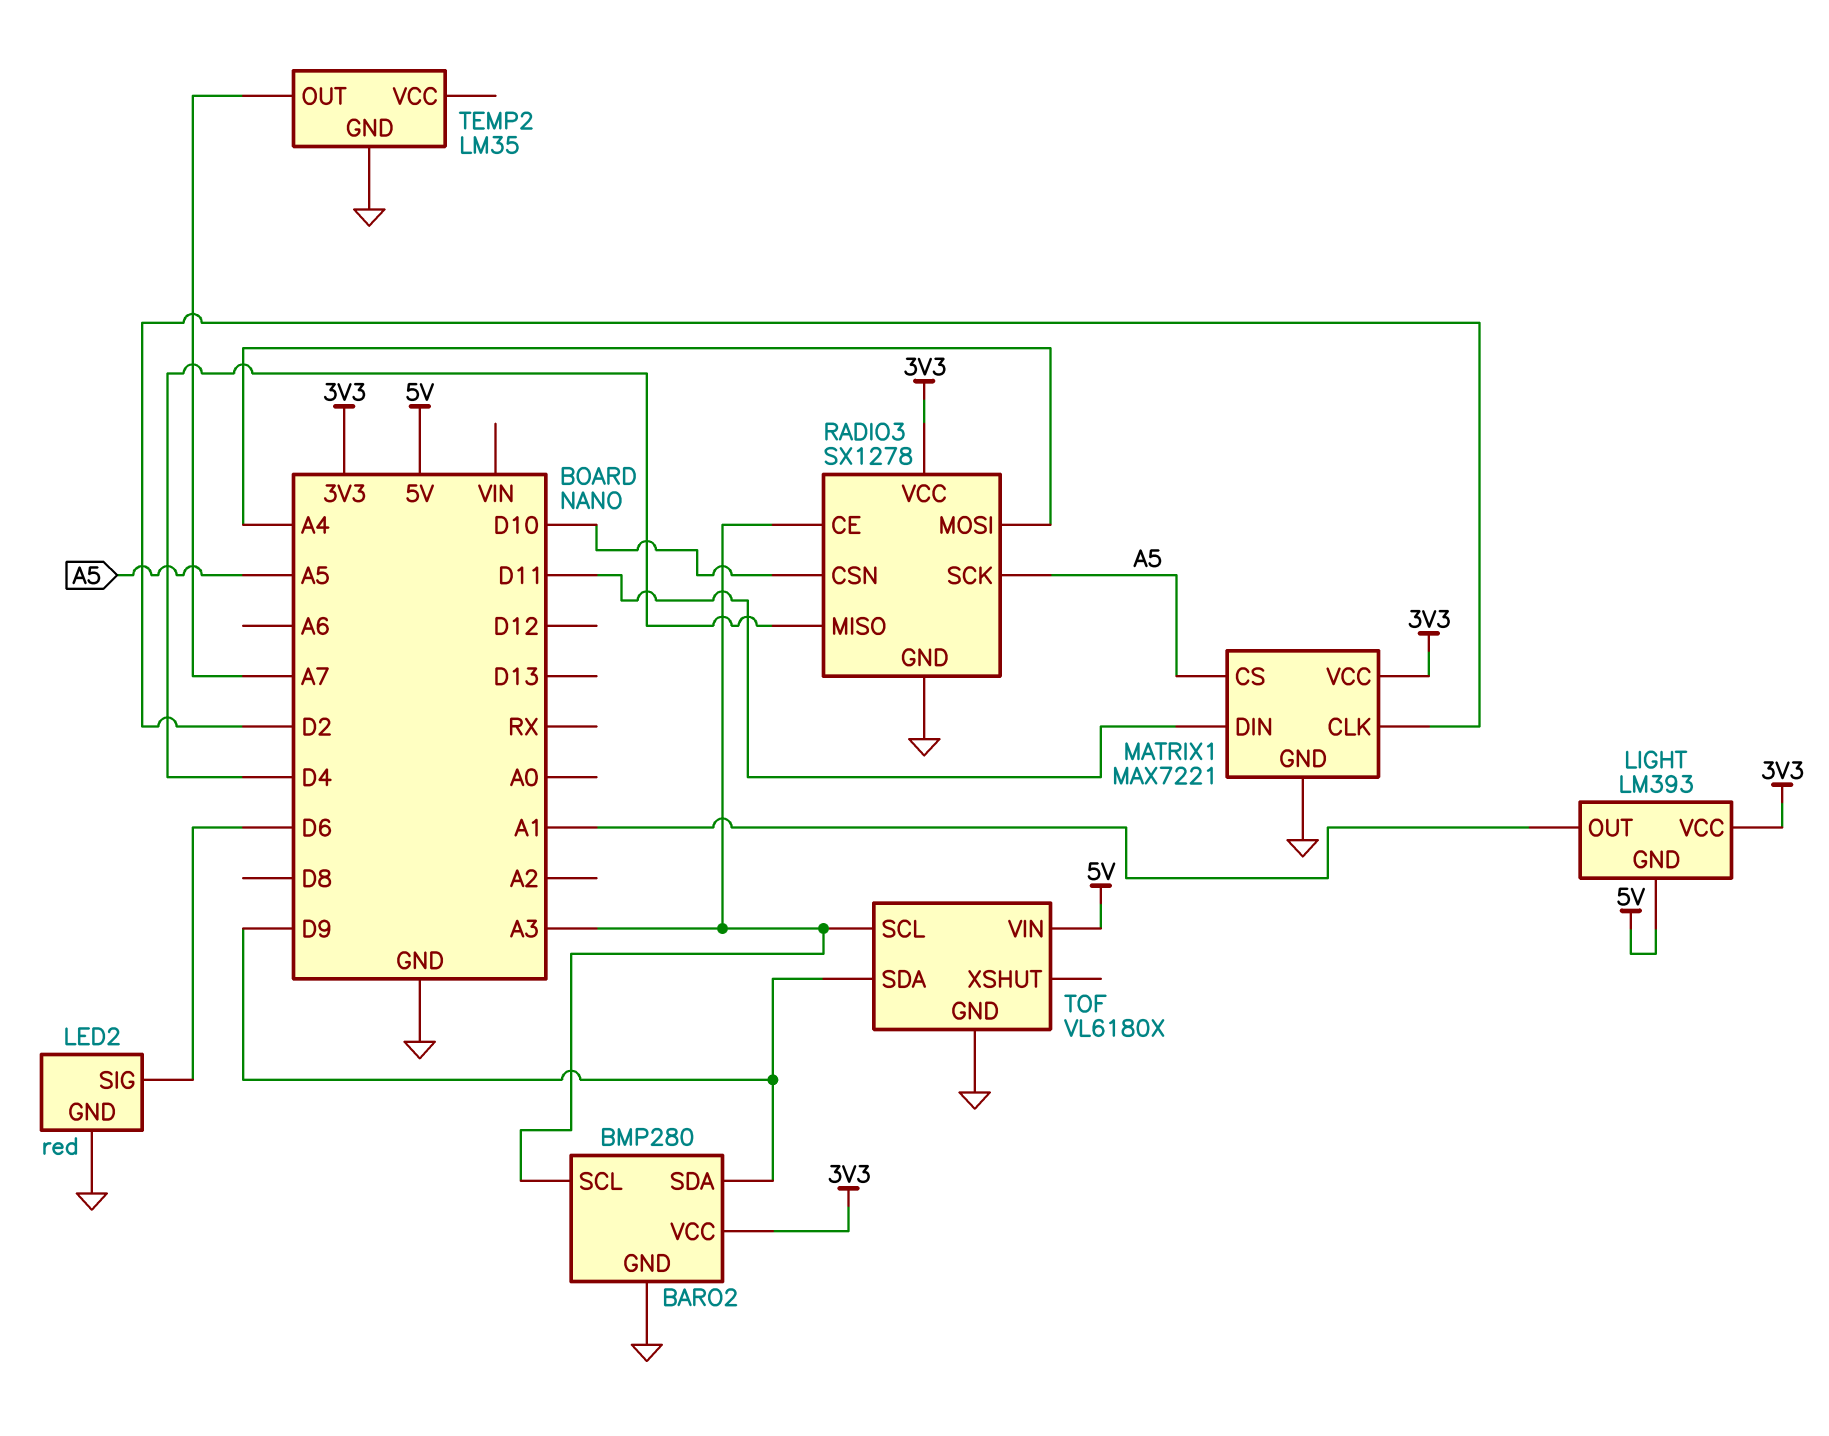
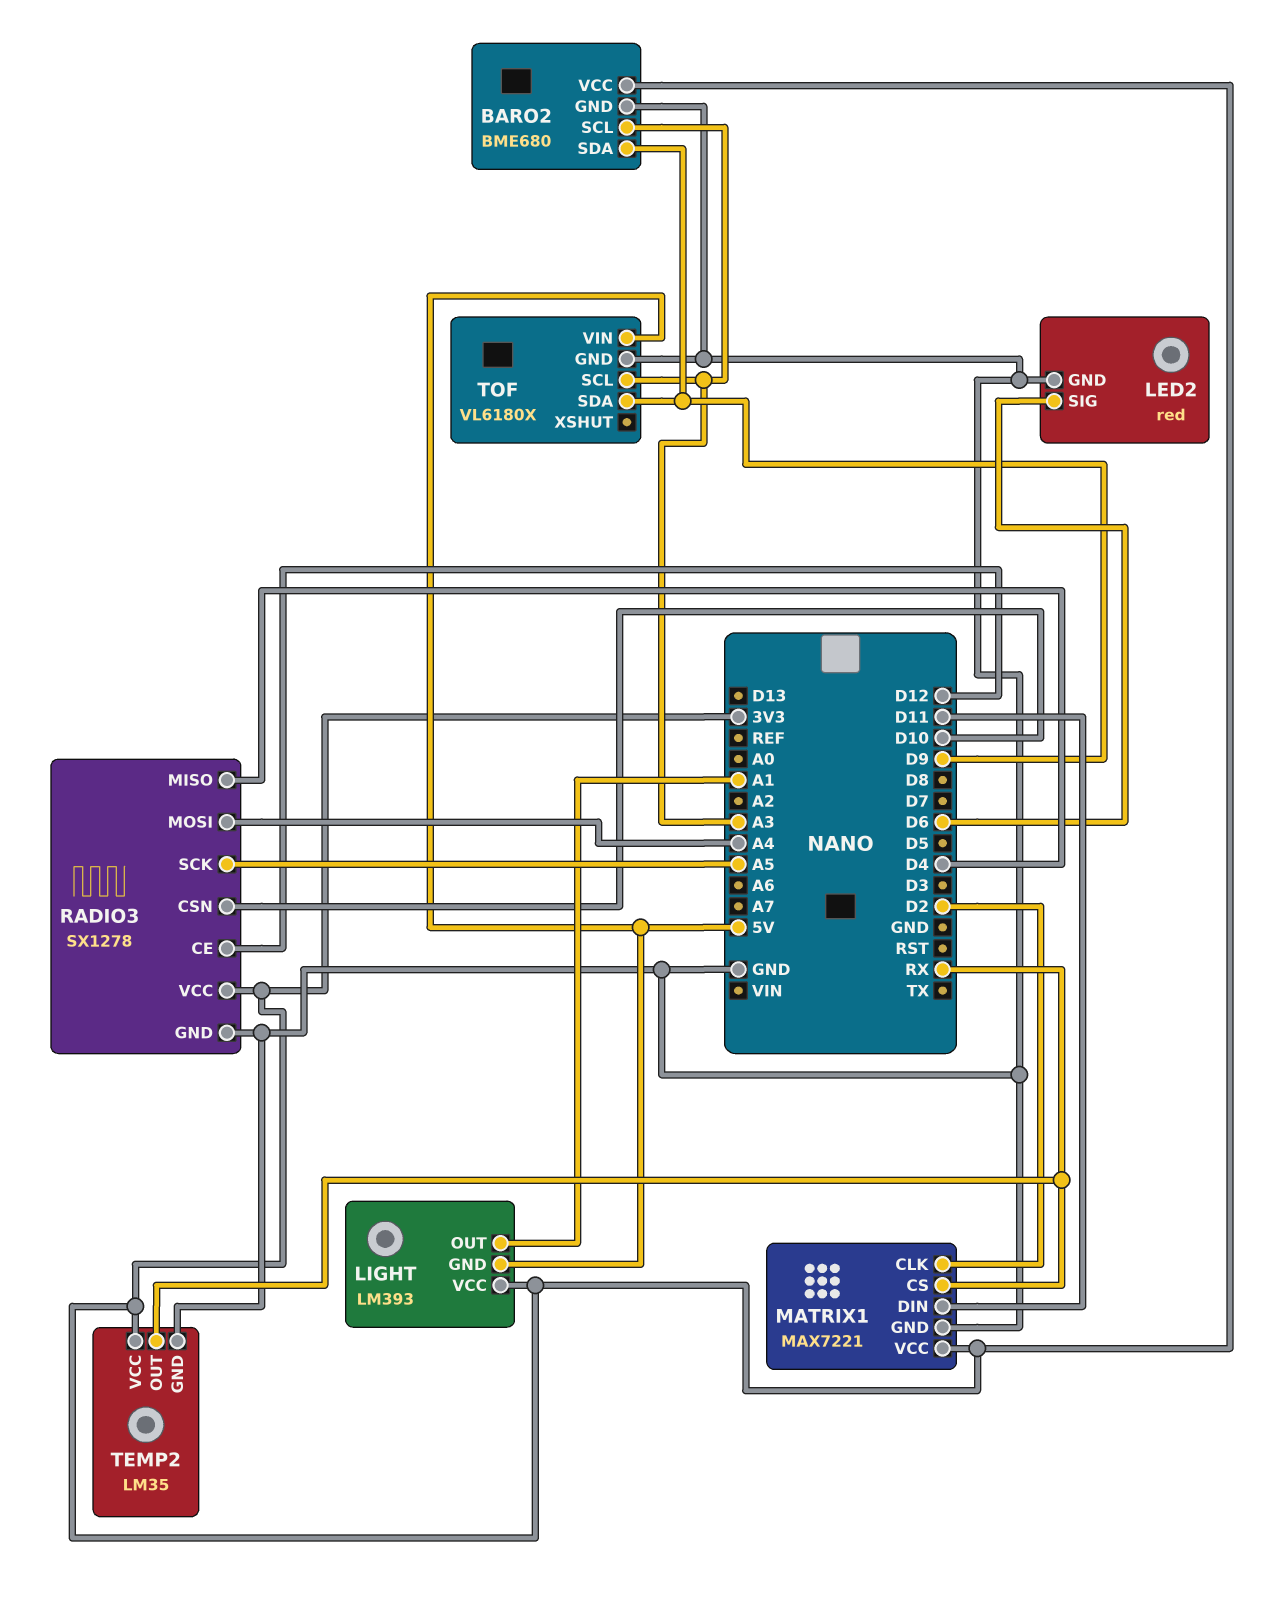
BARO2: BMP280 -> BME680
MATRIX1 pin CS: A5 -> RX
RADIO3 pin CE: A3 -> D12
TEMP2 pin OUT: A7 -> RX
TEMP2 pin VCC: none -> 3V3

